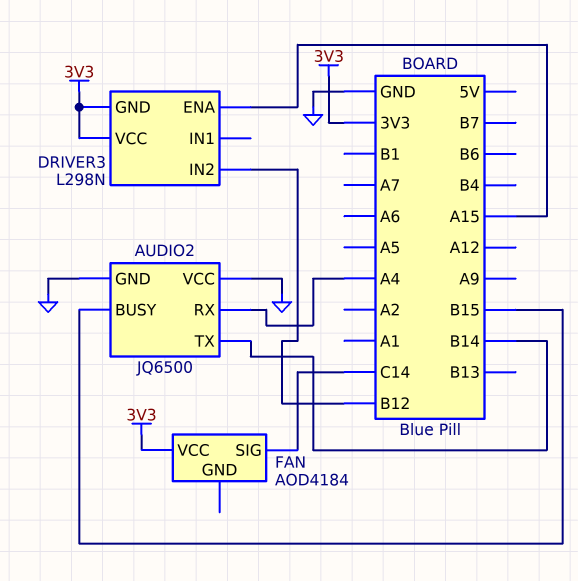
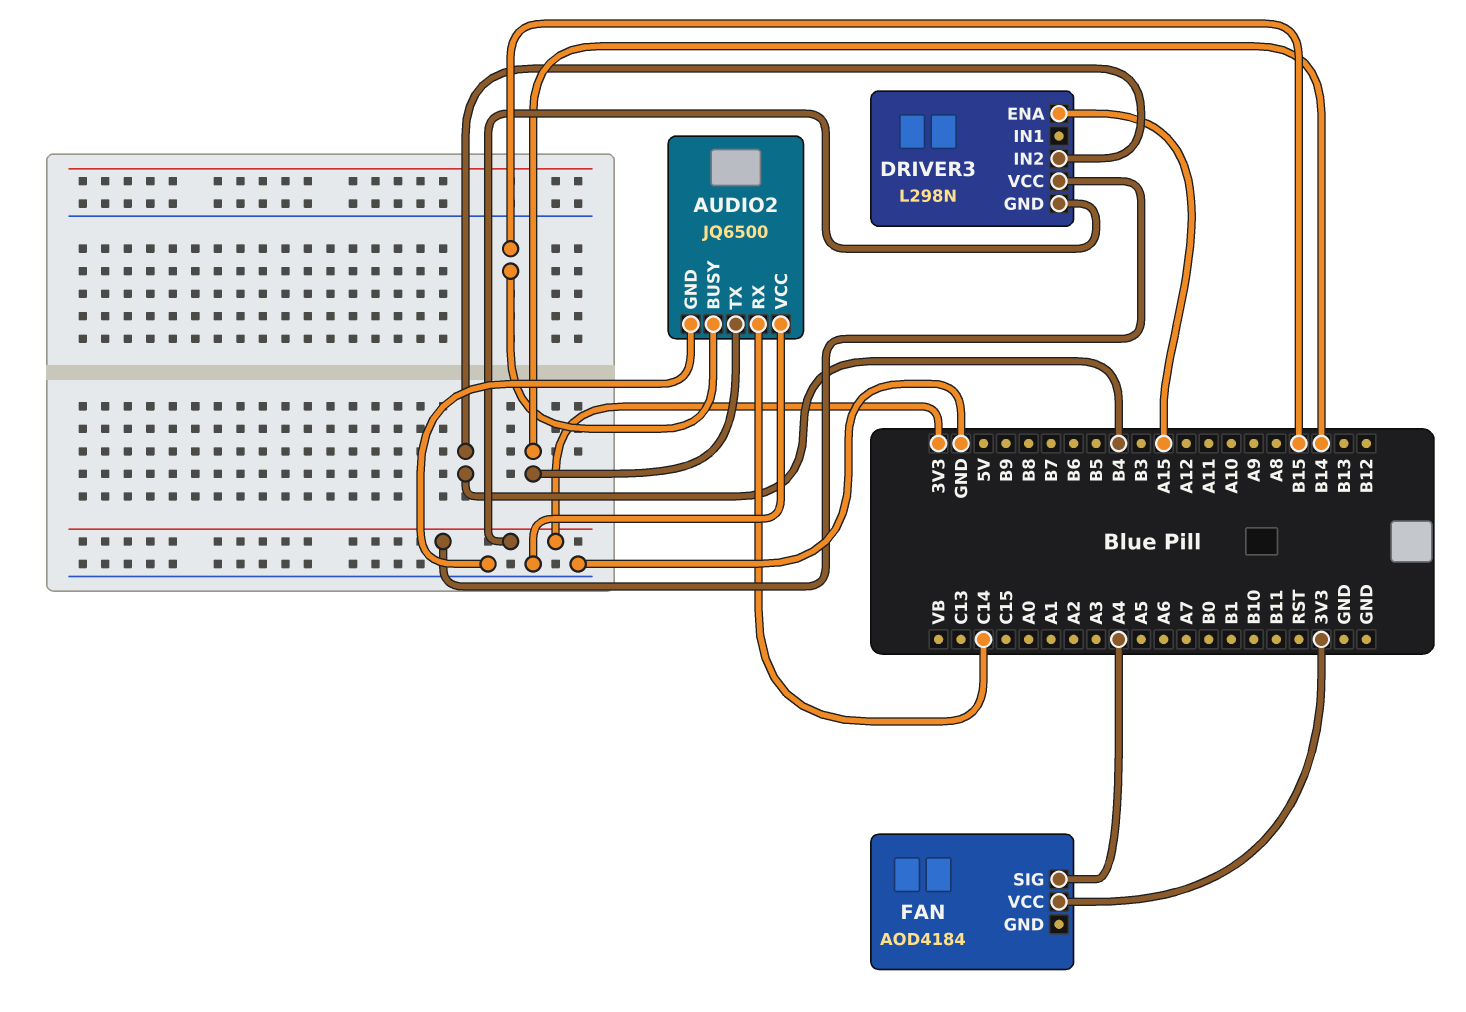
AUDIO2 pin RX: A4 -> C14
DRIVER3 pin IN2: B12 -> B4
FAN pin SIG: C14 -> A4

